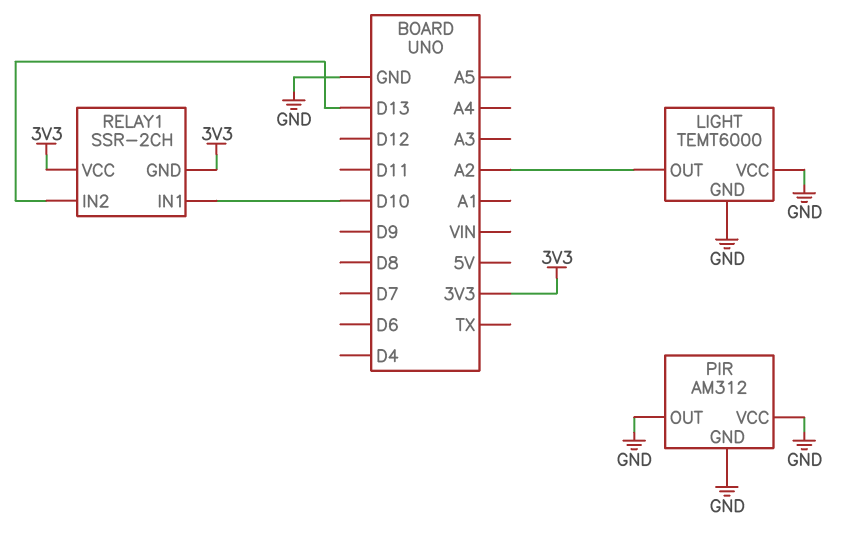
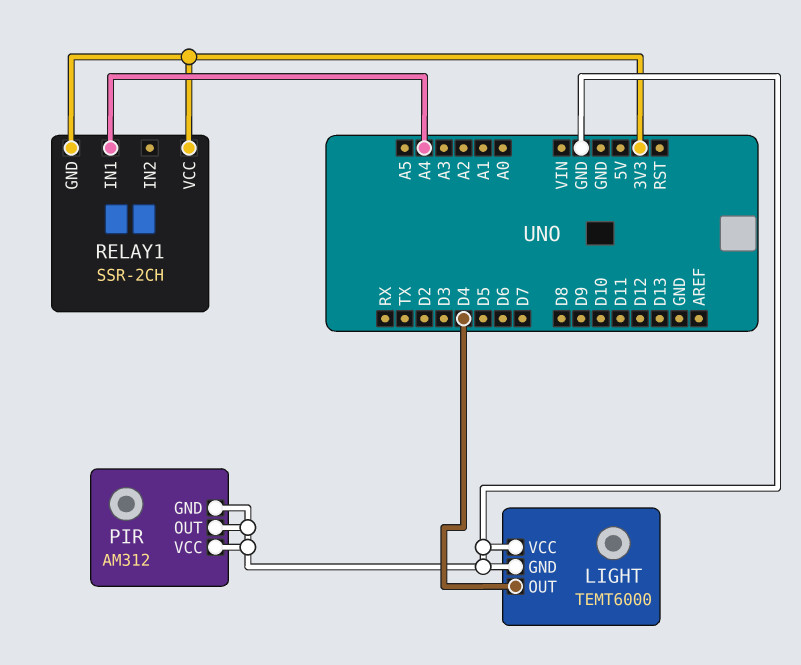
LIGHT pin OUT: A2 -> D4
RELAY1 pin IN1: D10 -> A4
RELAY1 pin IN2: D13 -> none

